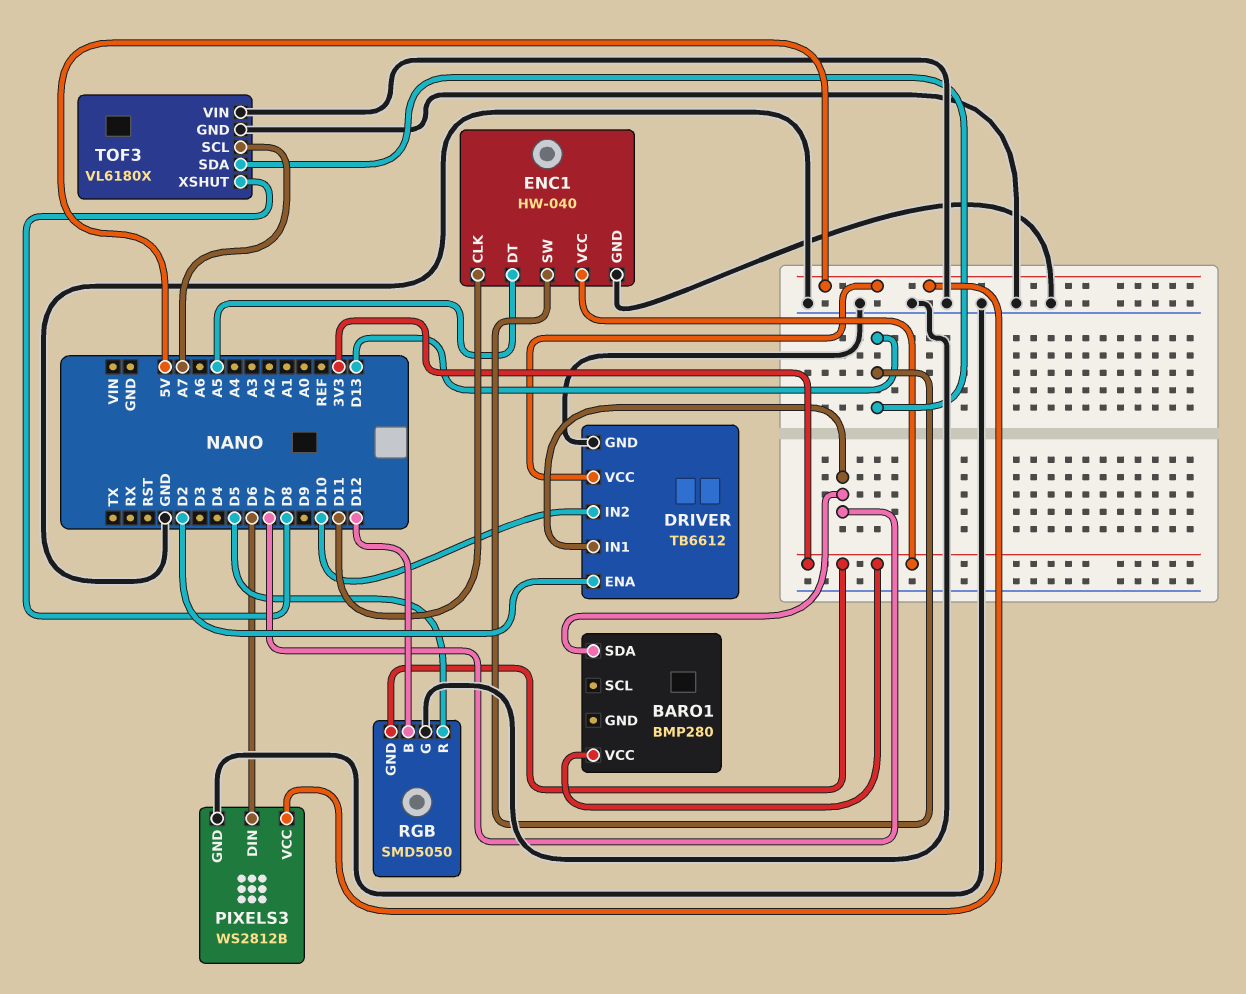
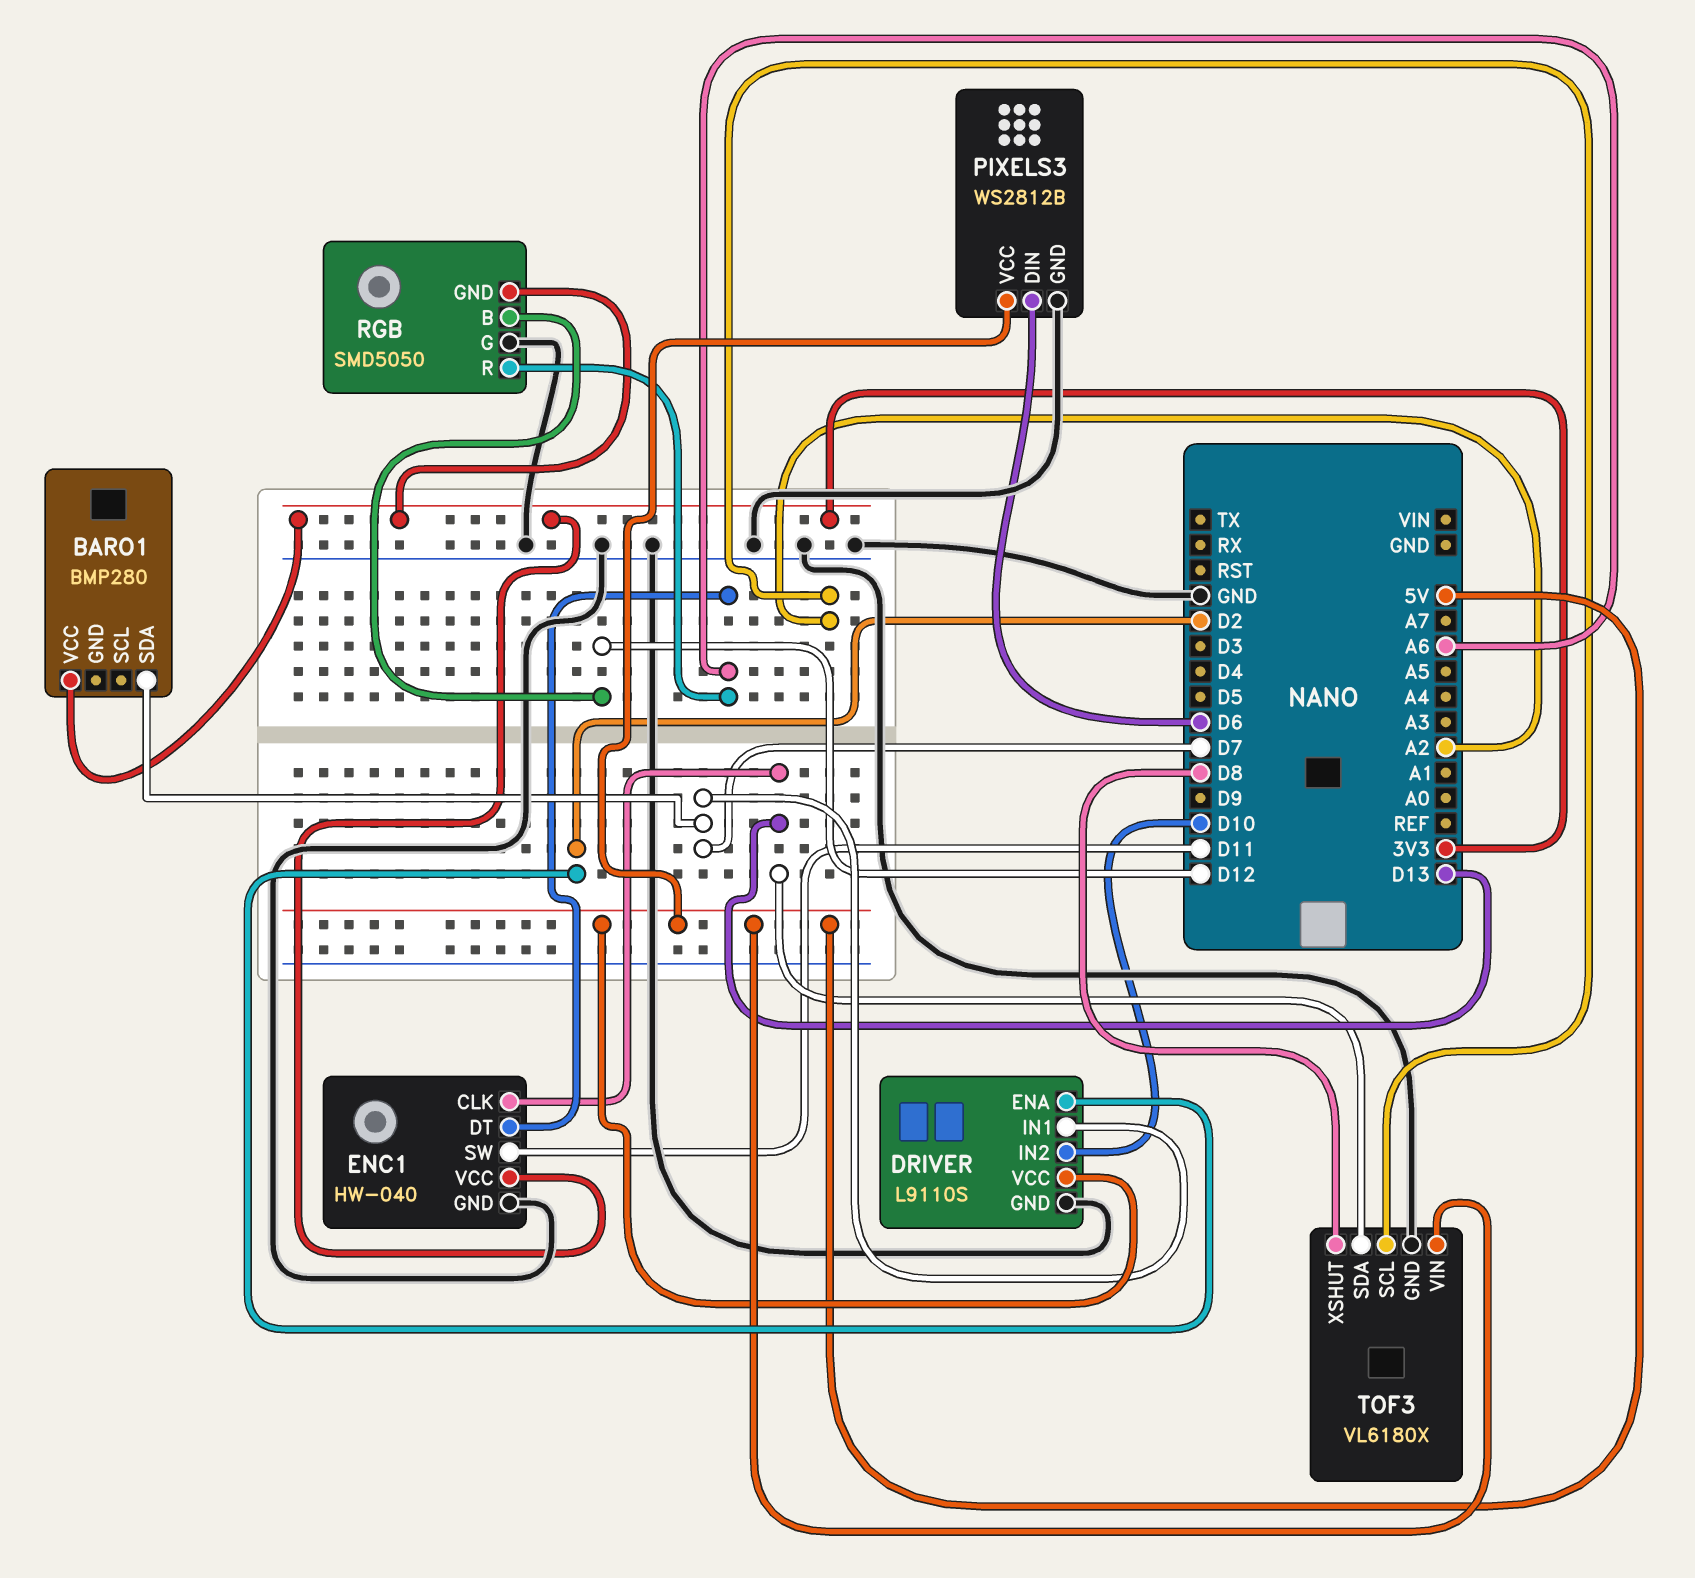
DRIVER: TB6612 -> L9110S
ENC1 pin CLK: D11 -> D13
ENC1 pin DT: A5 -> A6
ENC1 pin SW: D13 -> D11
RGB pin R: D5 -> A6
TOF3 pin SCL: A7 -> A2
TOF3 pin VIN: GND -> 5V

